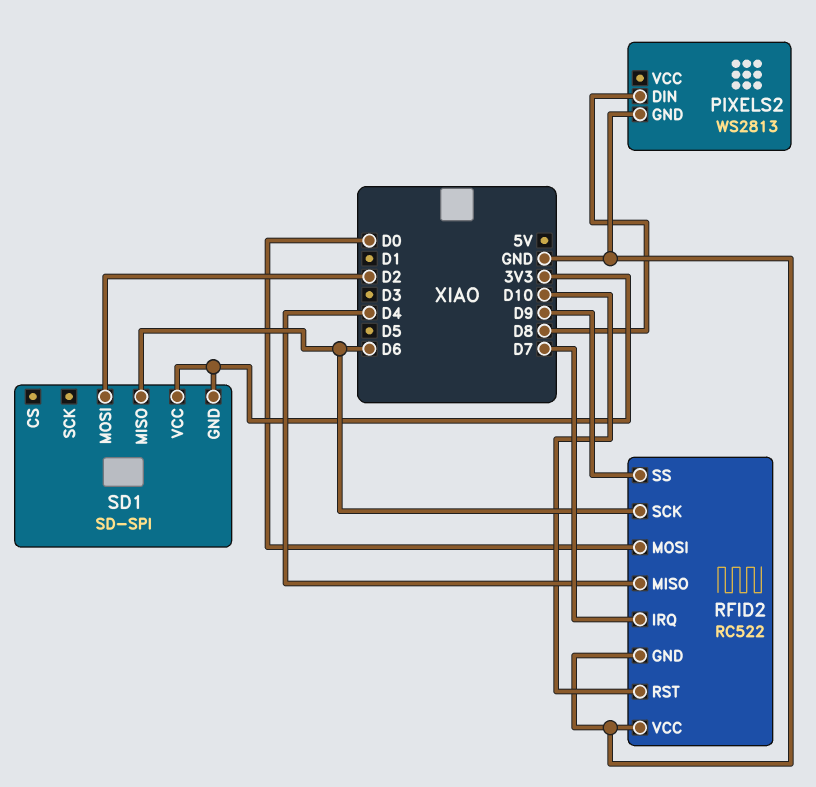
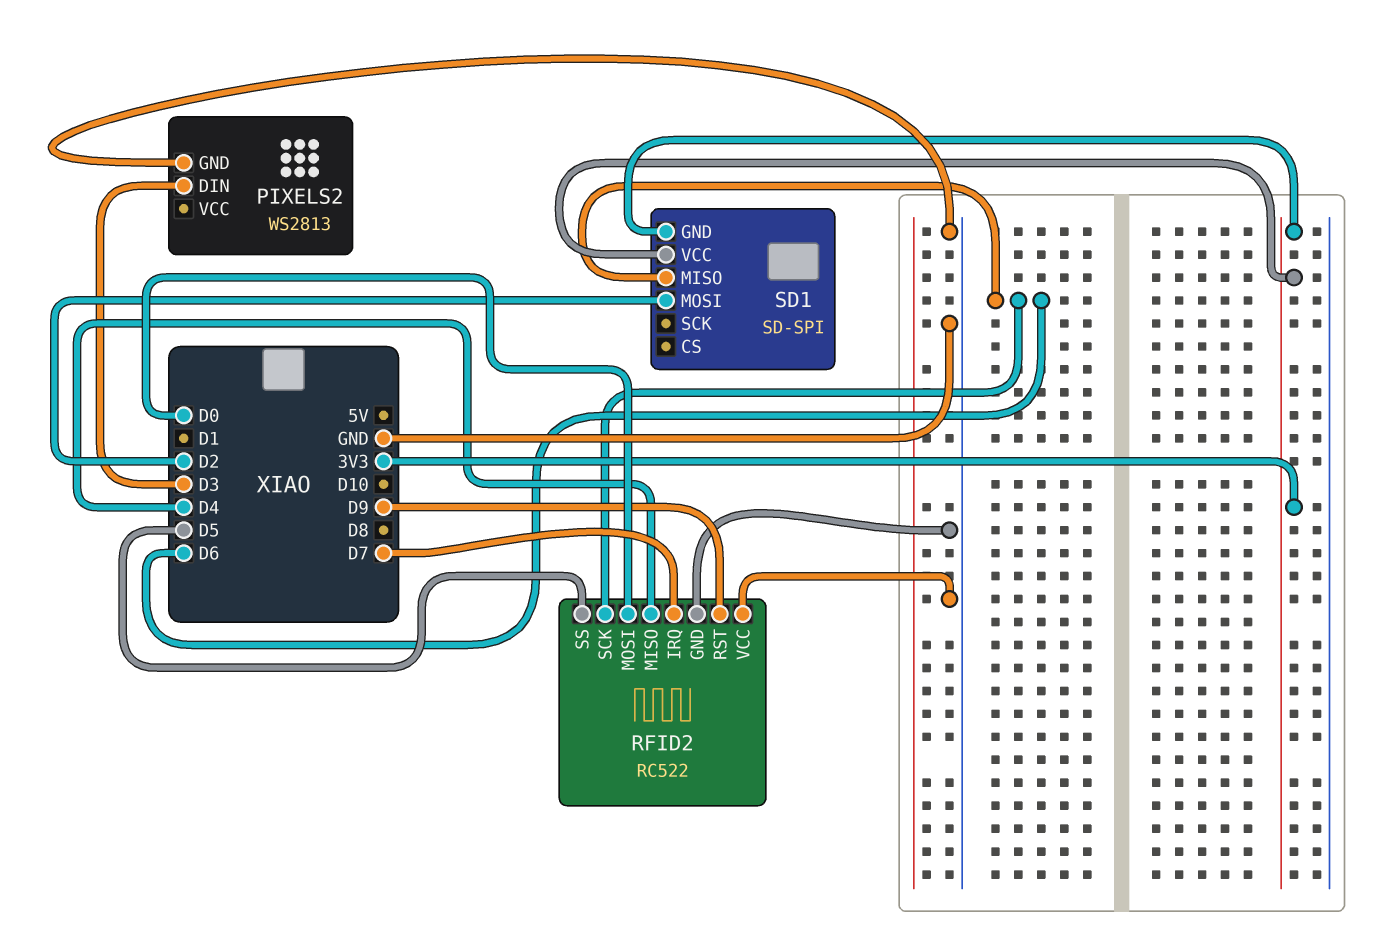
PIXELS2 pin DIN: D8 -> D3
RFID2 pin RST: D10 -> D9
RFID2 pin SS: D9 -> D5

